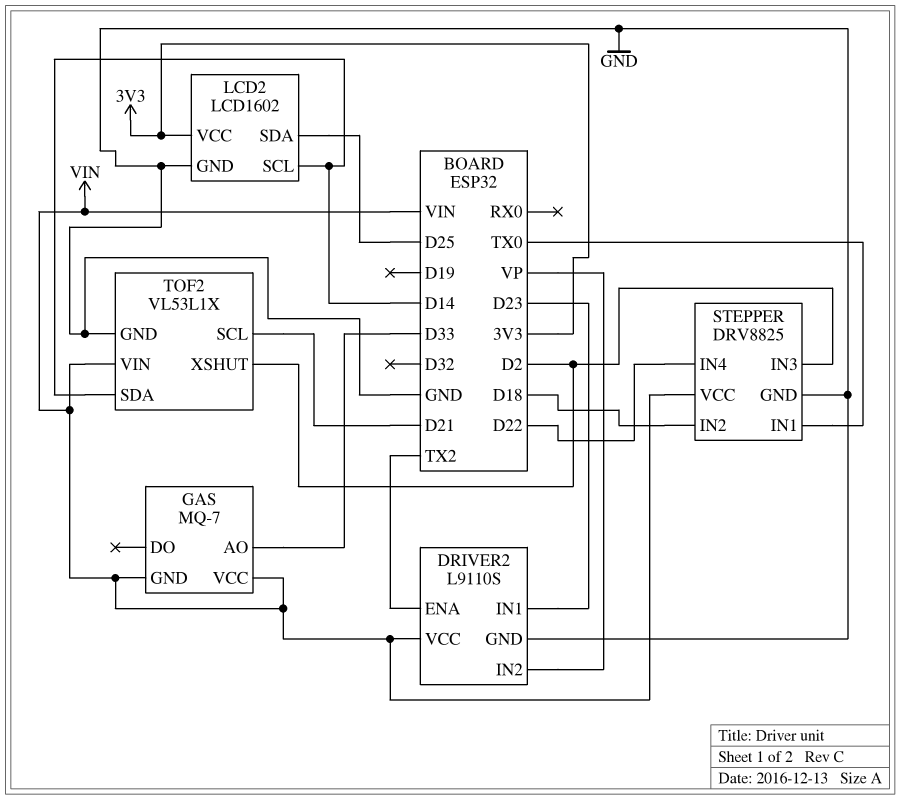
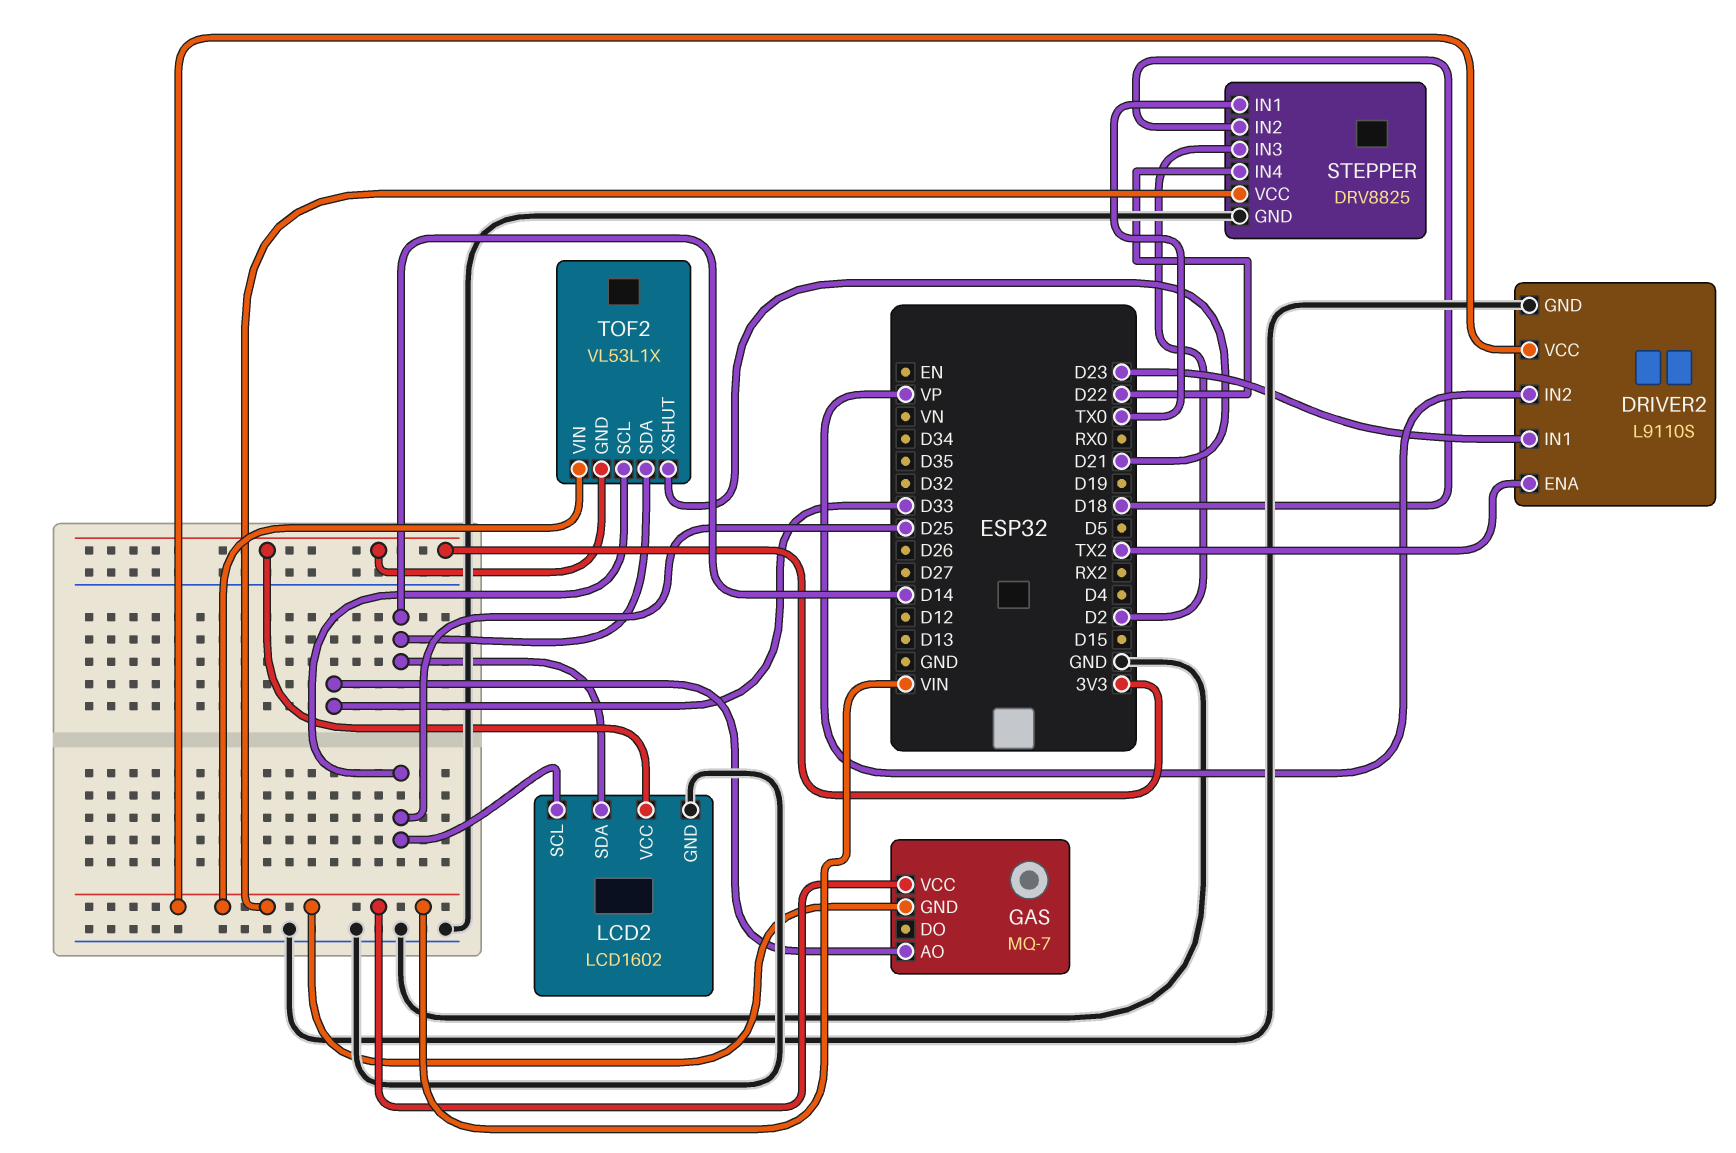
LCD2 pin SCL: D14 -> D25
LCD2 pin SDA: D25 -> D14
TOF2 pin GND: GND -> 3V3
TOF2 pin SCL: D21 -> D25
TOF2 pin XSHUT: D2 -> D21

